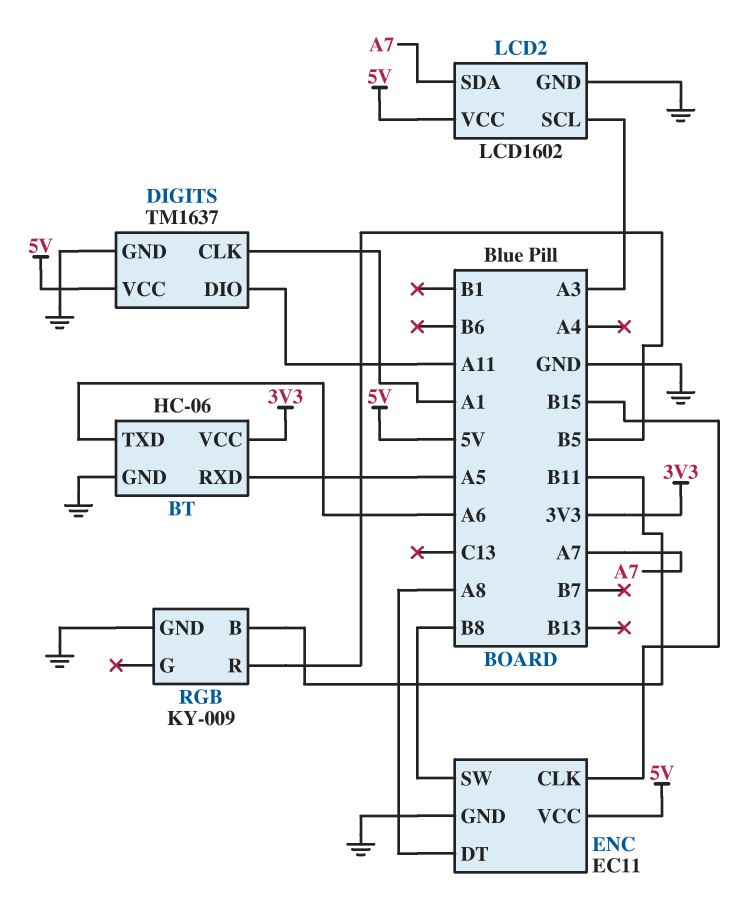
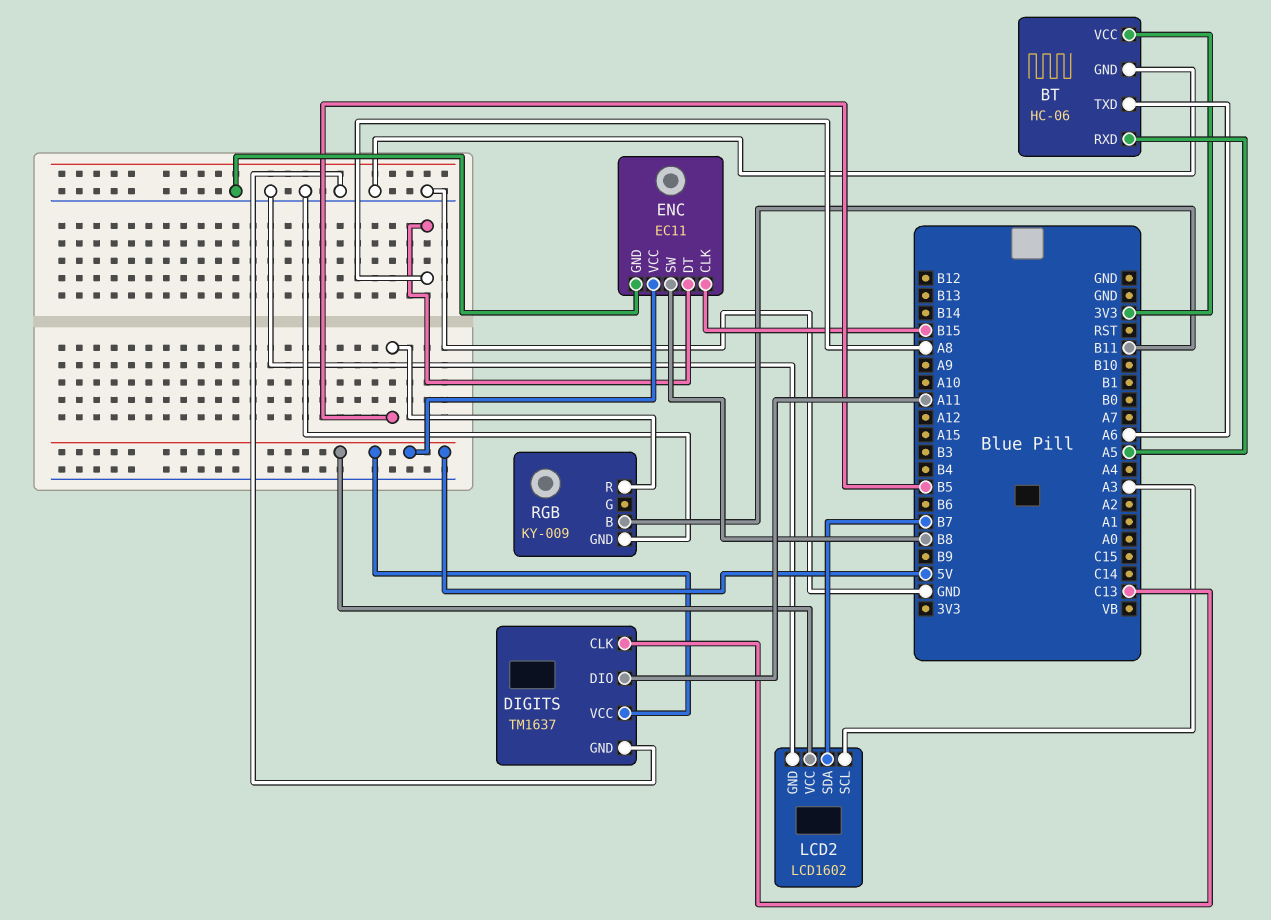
DIGITS pin CLK: A1 -> C13
LCD2 pin SDA: A7 -> B7

